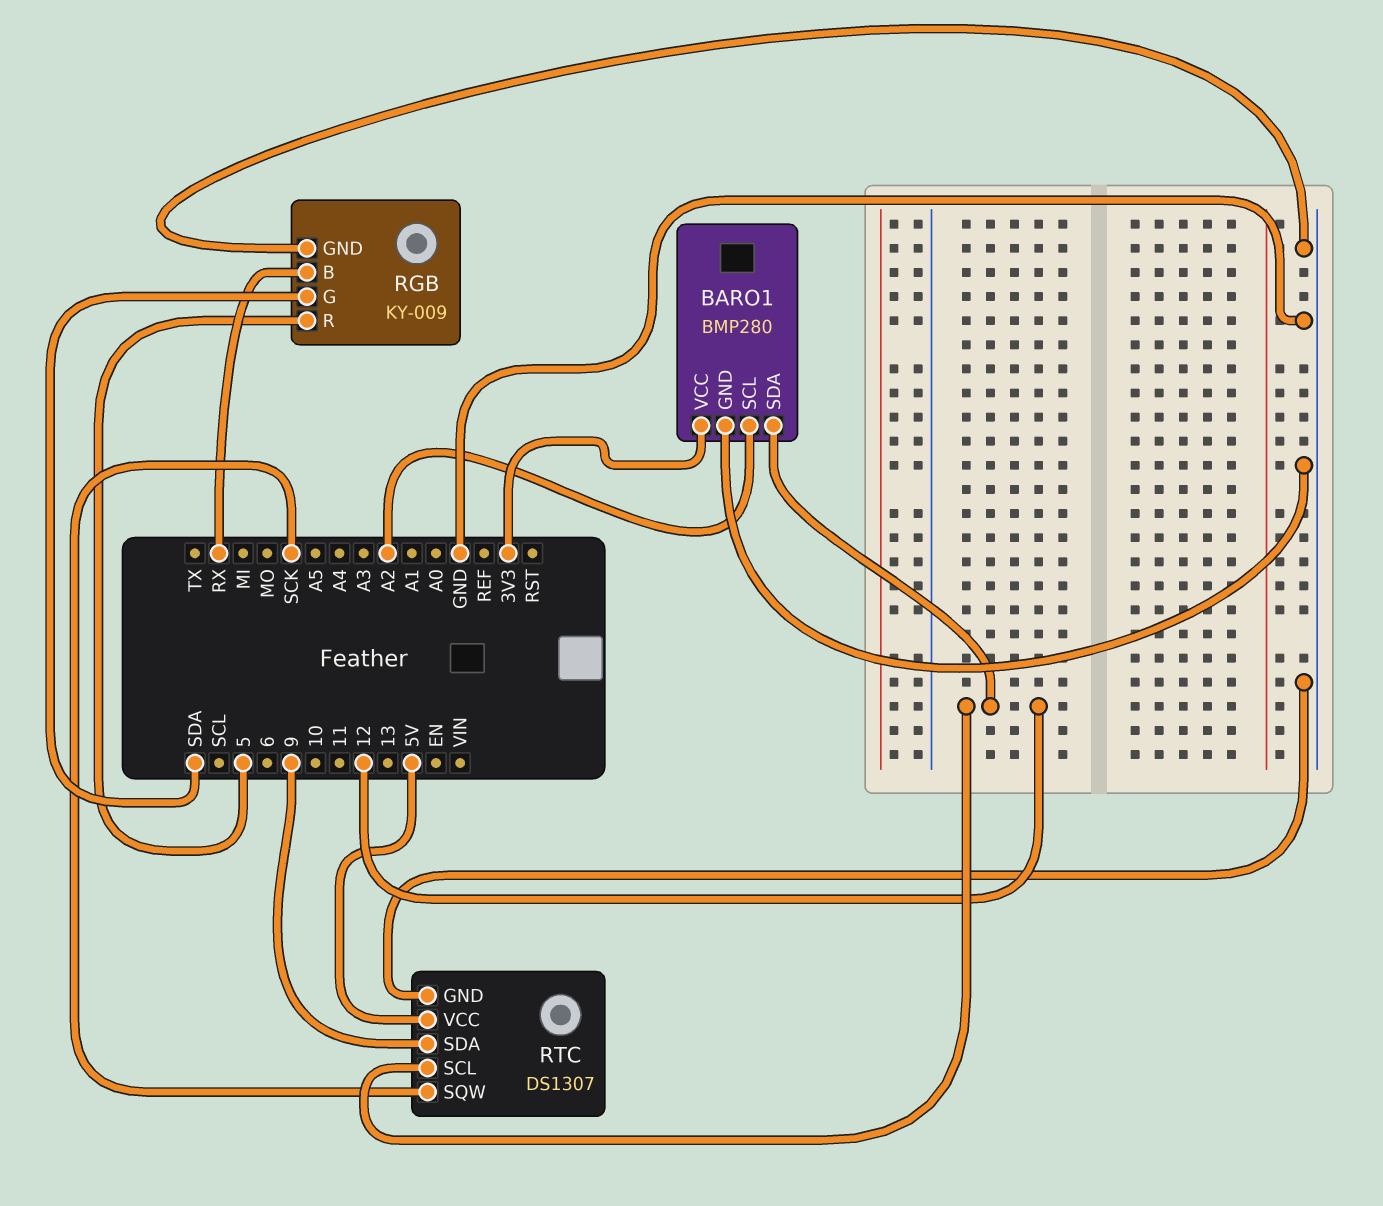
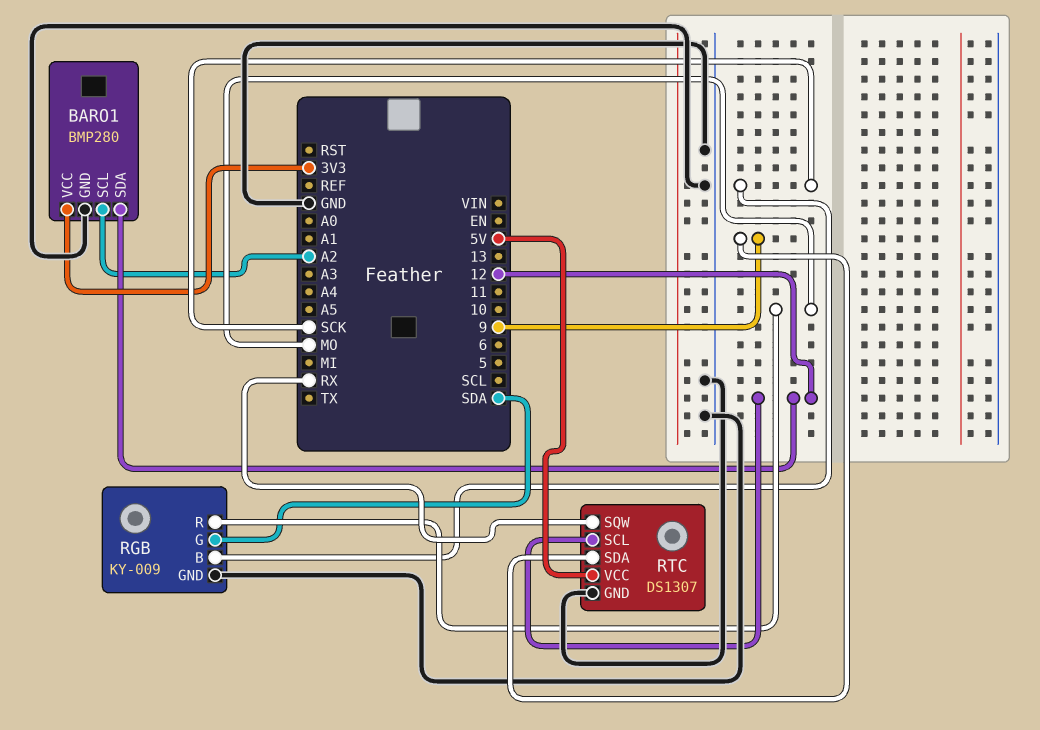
RGB pin B: RX -> SCK
RGB pin R: 5 -> MO
RTC pin SQW: SCK -> RX

